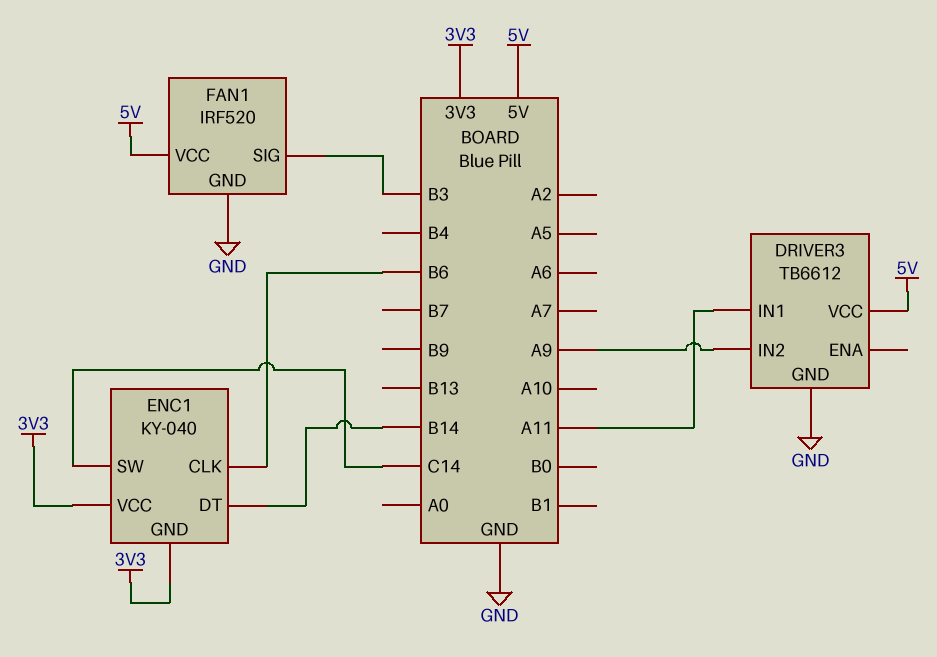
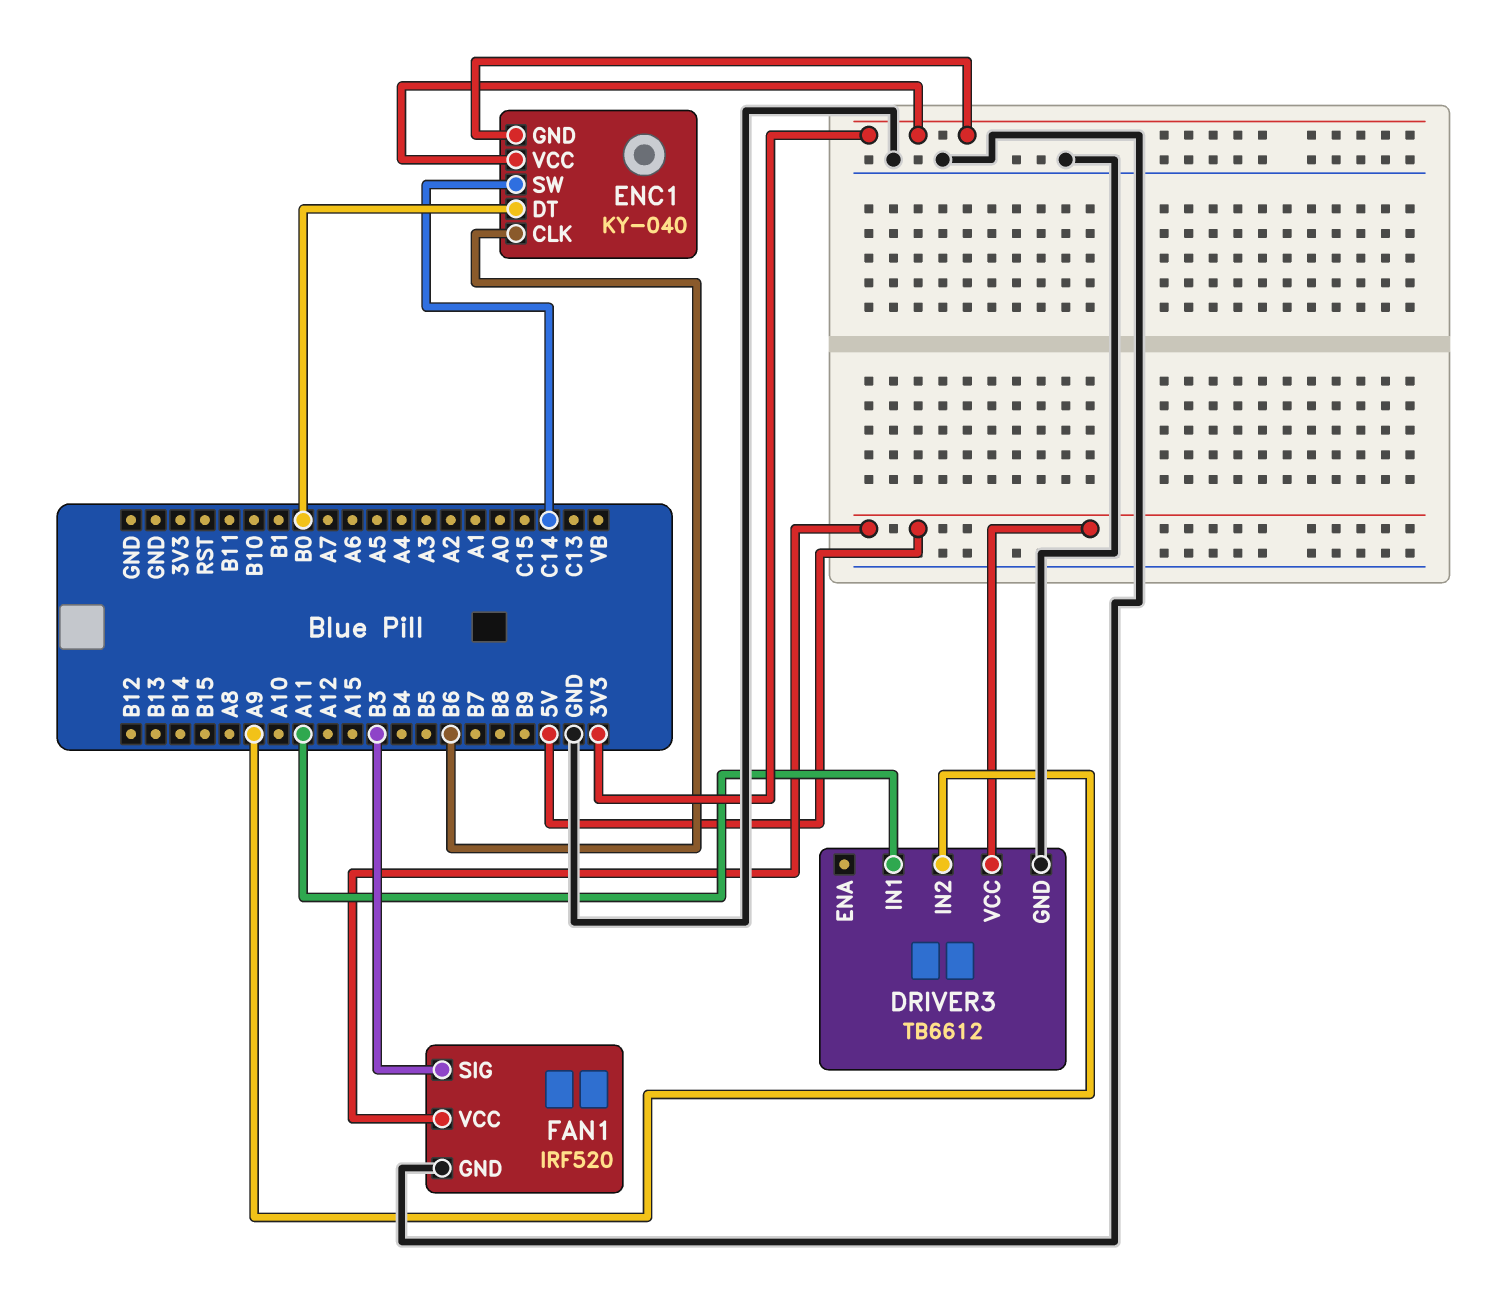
ENC1 pin DT: B14 -> B0

